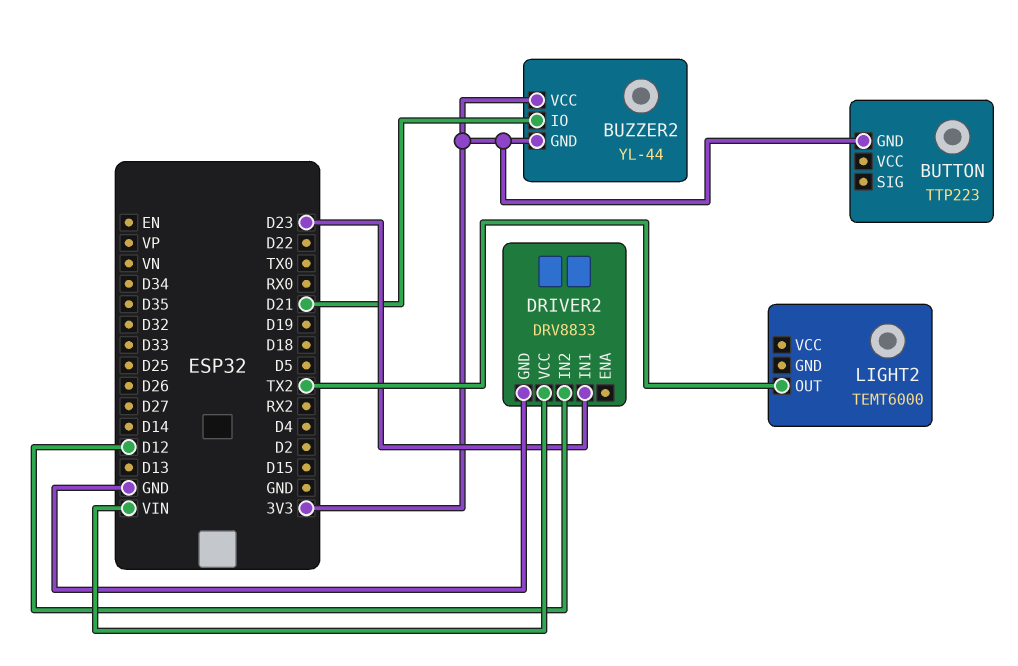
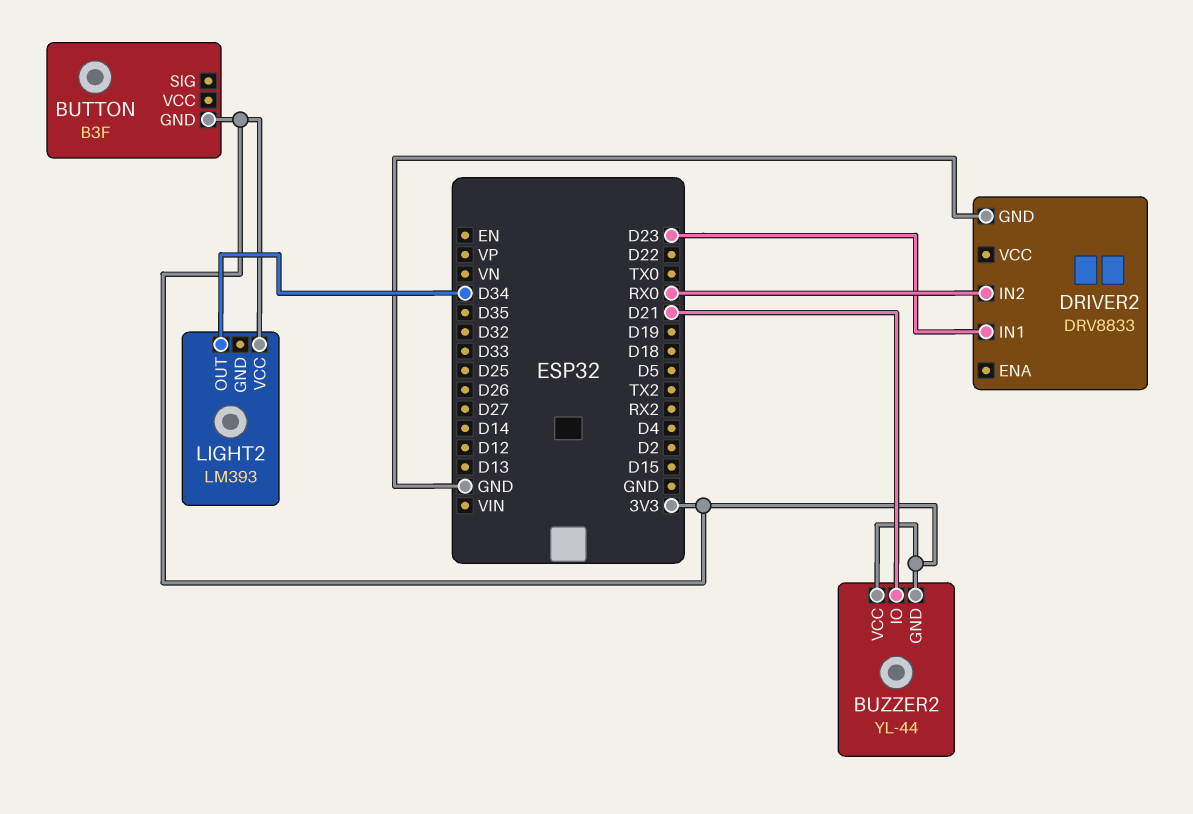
BUTTON: TTP223 -> B3F
DRIVER2 pin IN2: D12 -> RX0
DRIVER2 pin VCC: VIN -> none
LIGHT2: TEMT6000 -> LM393
LIGHT2 pin OUT: TX2 -> D34
LIGHT2 pin VCC: none -> 3V3

